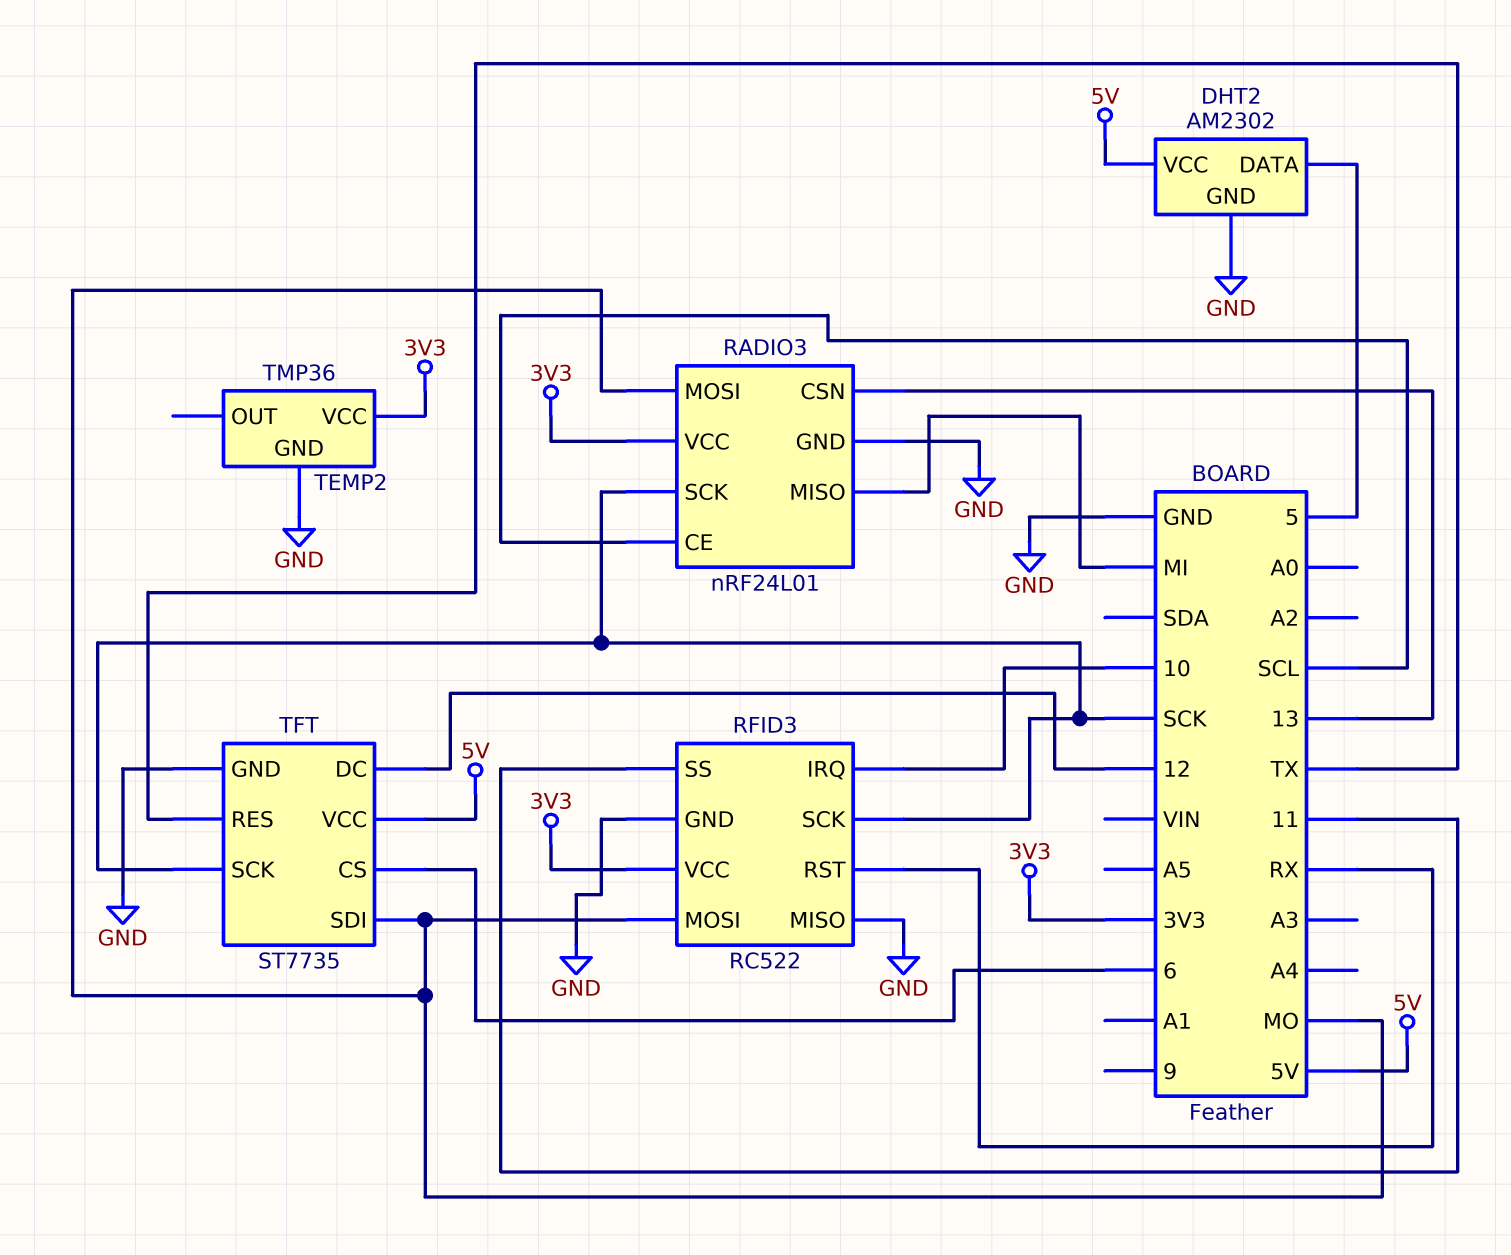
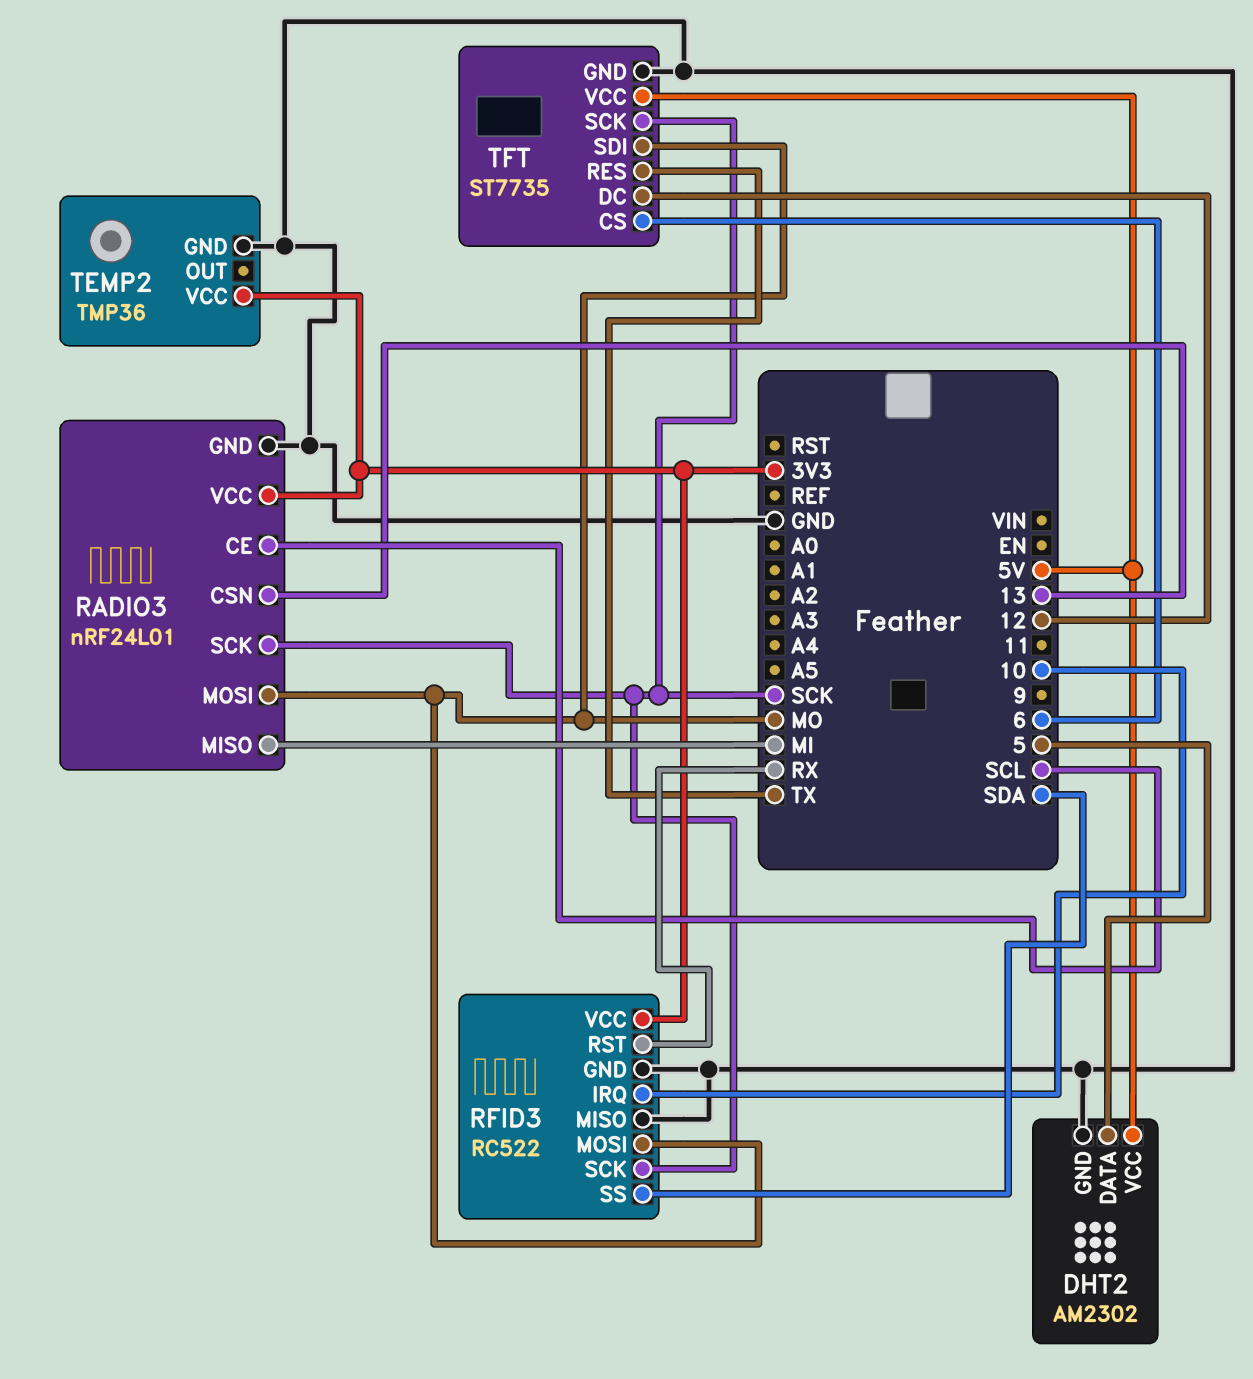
RFID3 pin SS: 11 -> SDA

